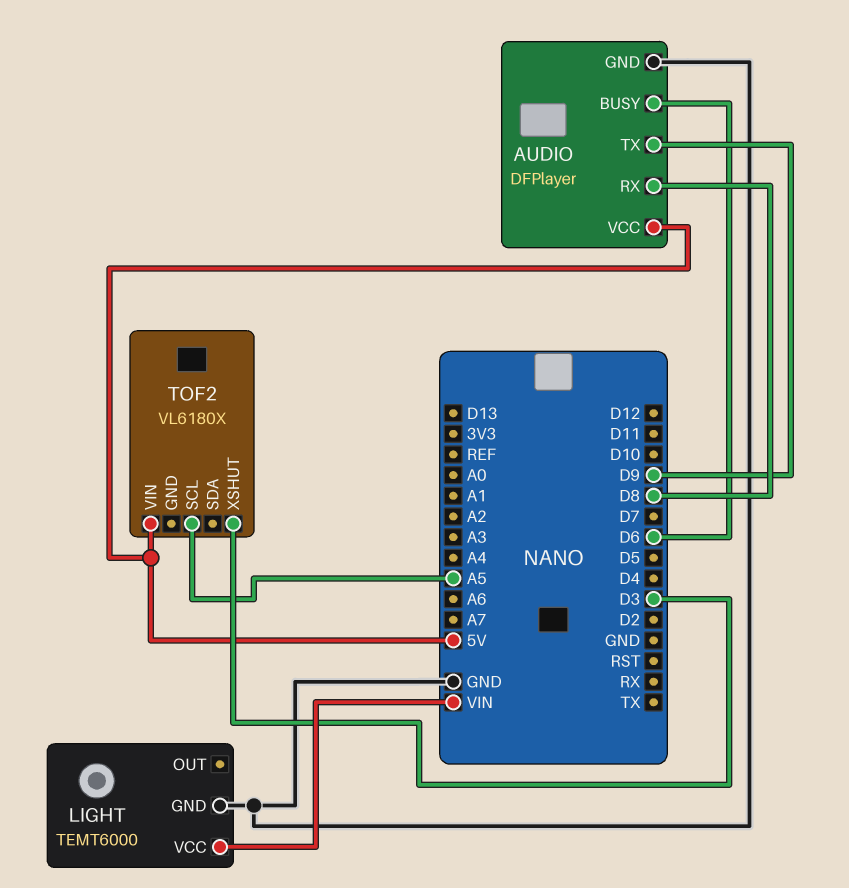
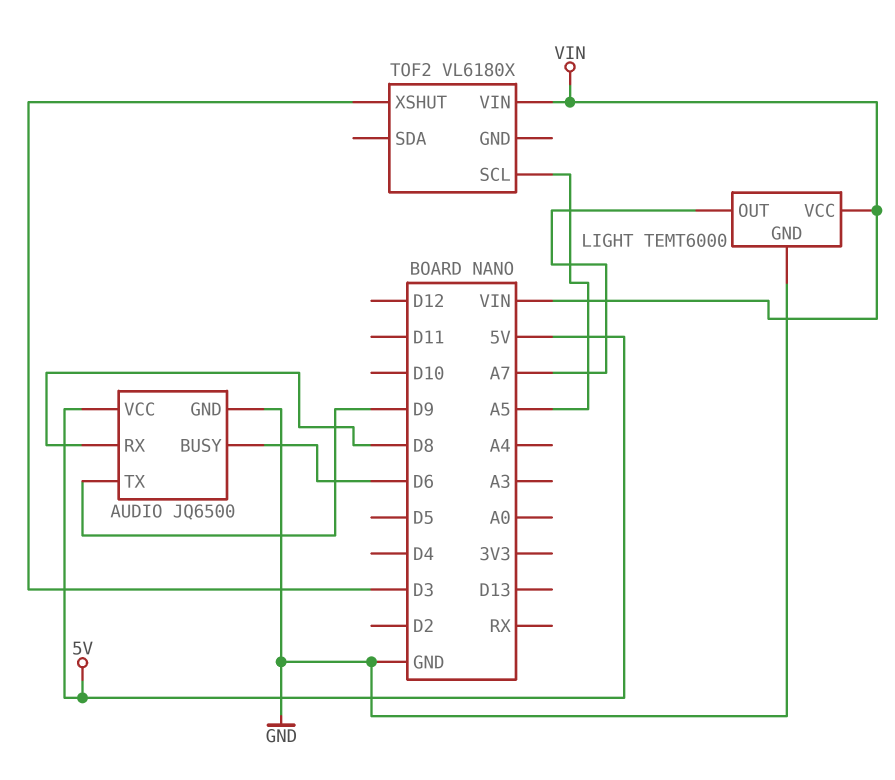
AUDIO: DFPlayer -> JQ6500
LIGHT pin OUT: none -> A7
TOF2 pin VIN: 5V -> VIN

